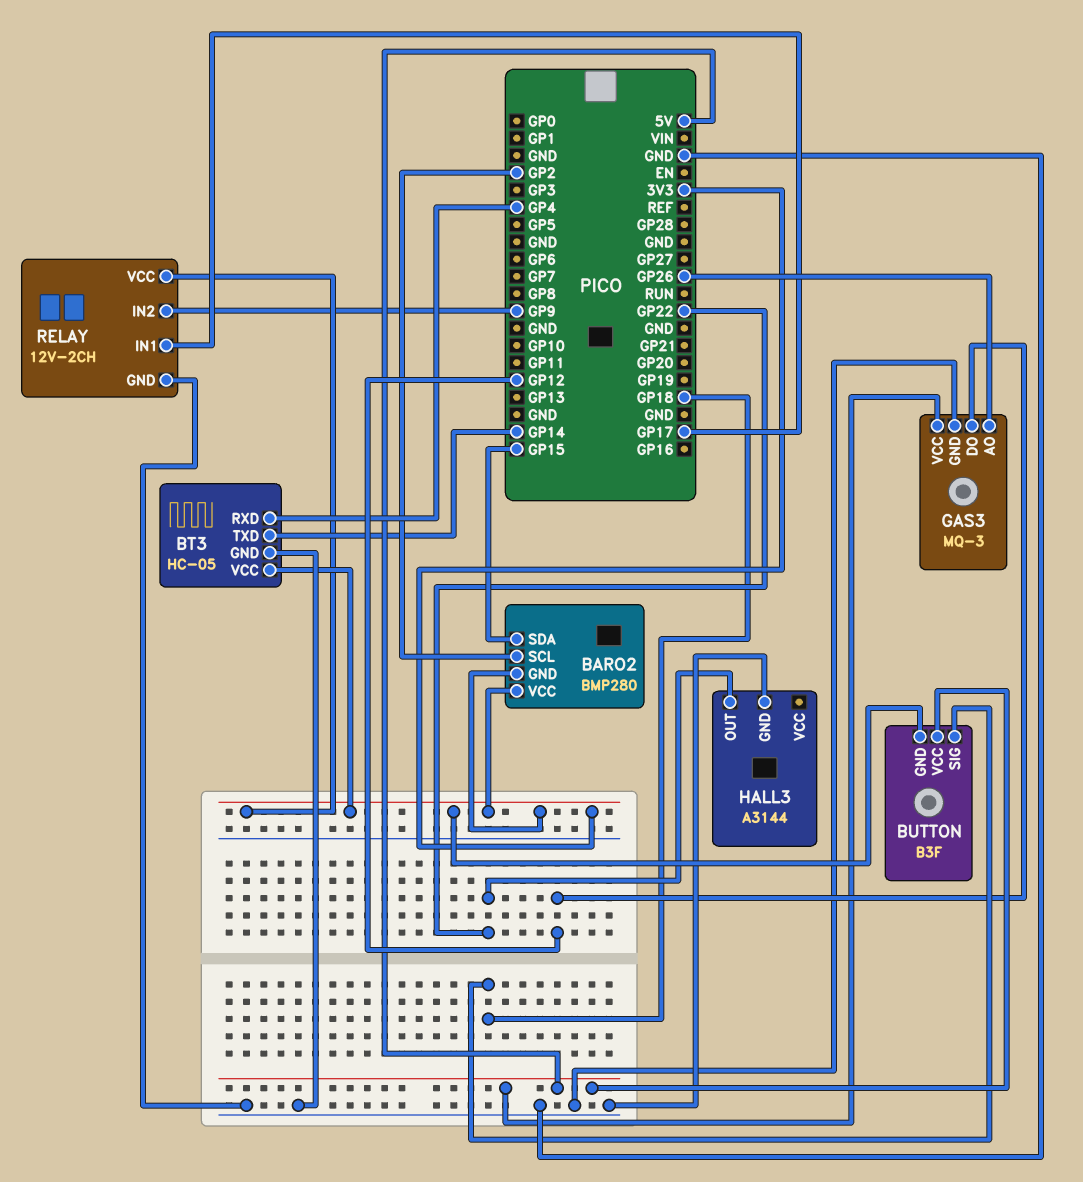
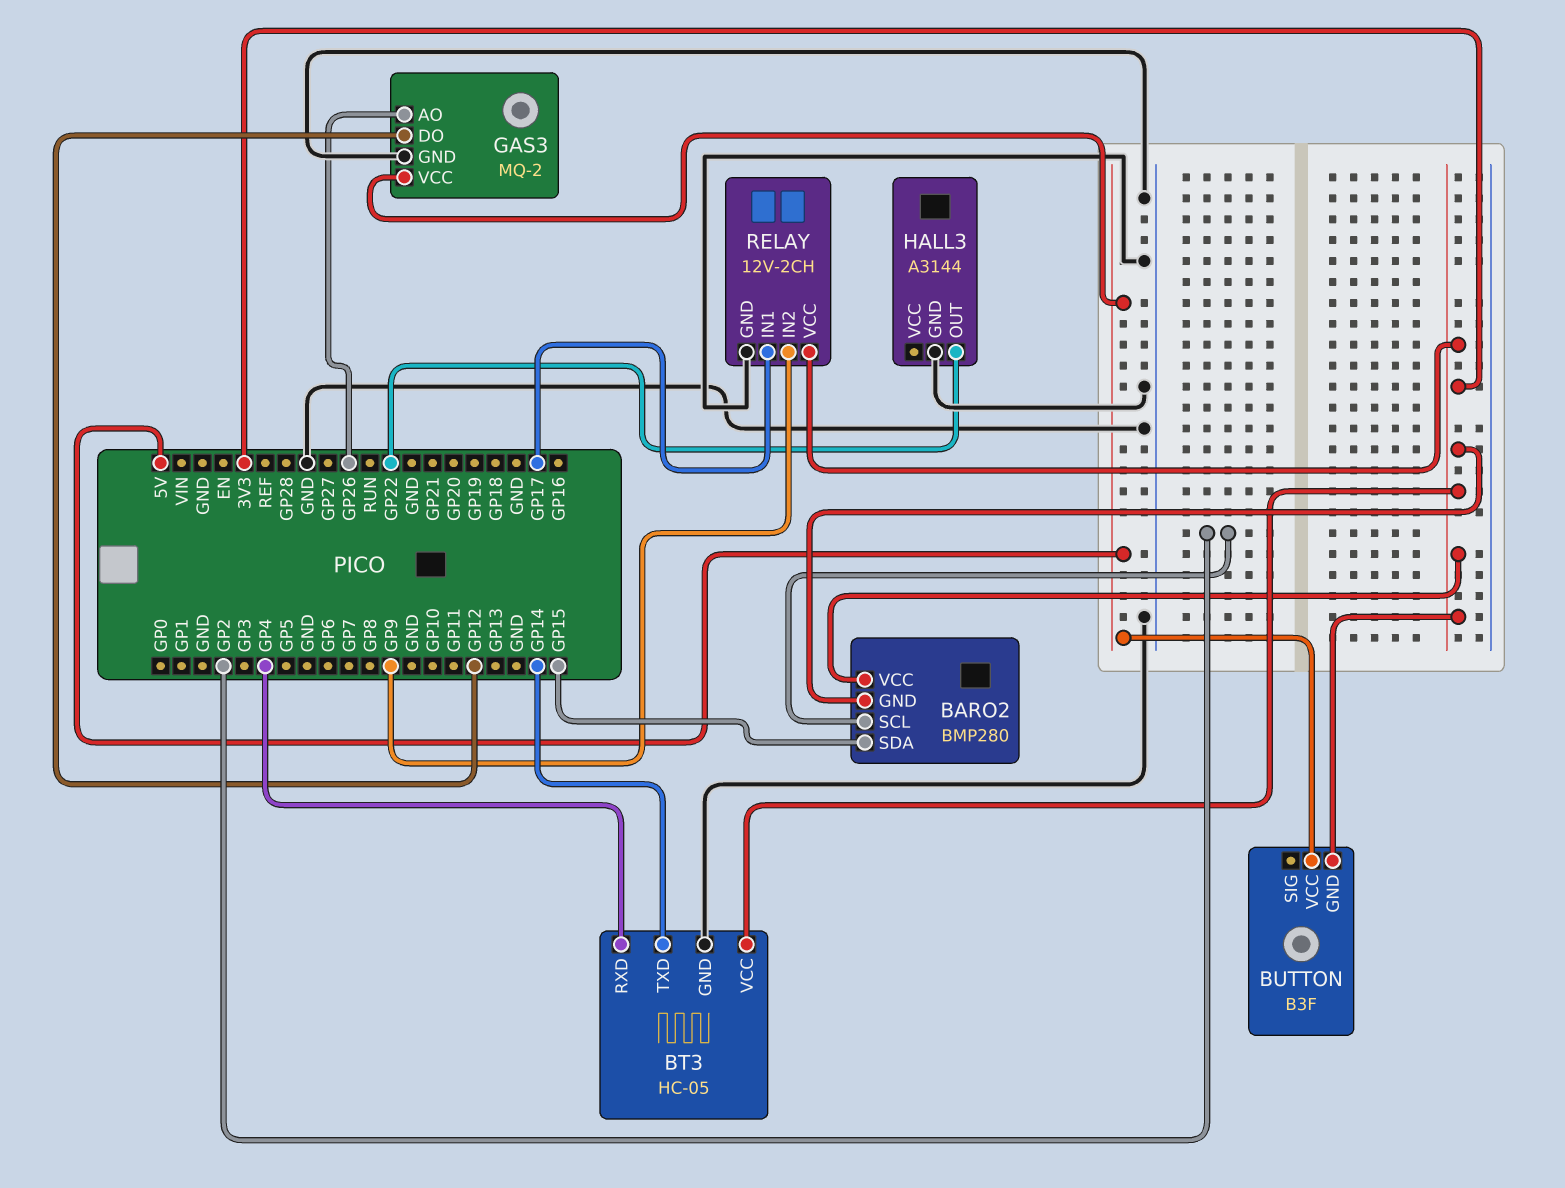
BUTTON pin SIG: GP18 -> none
GAS3: MQ-3 -> MQ-2

